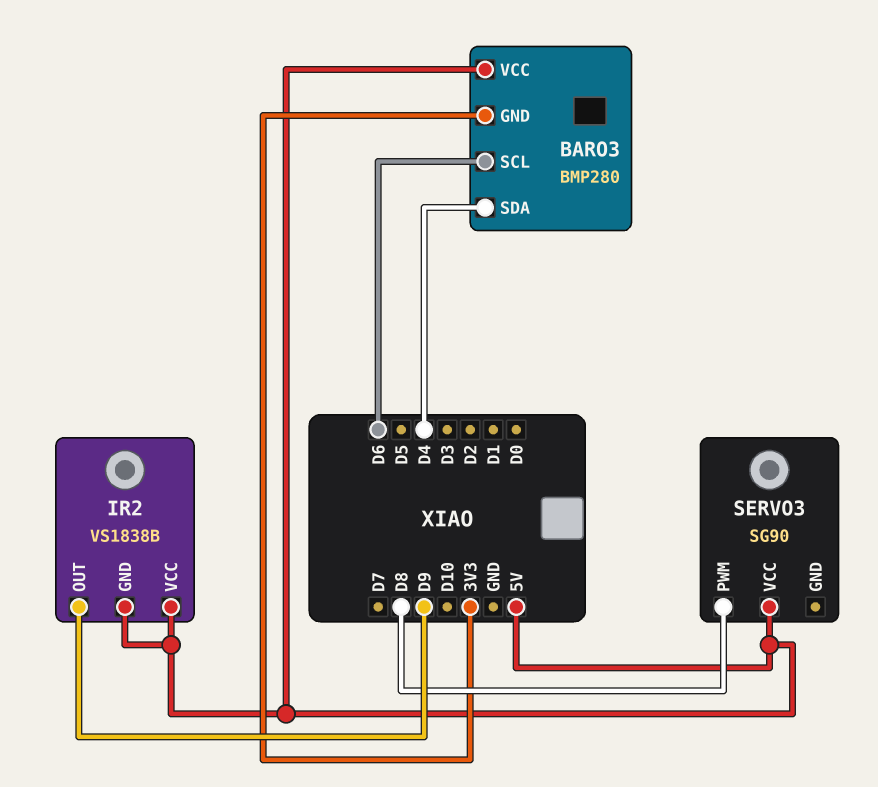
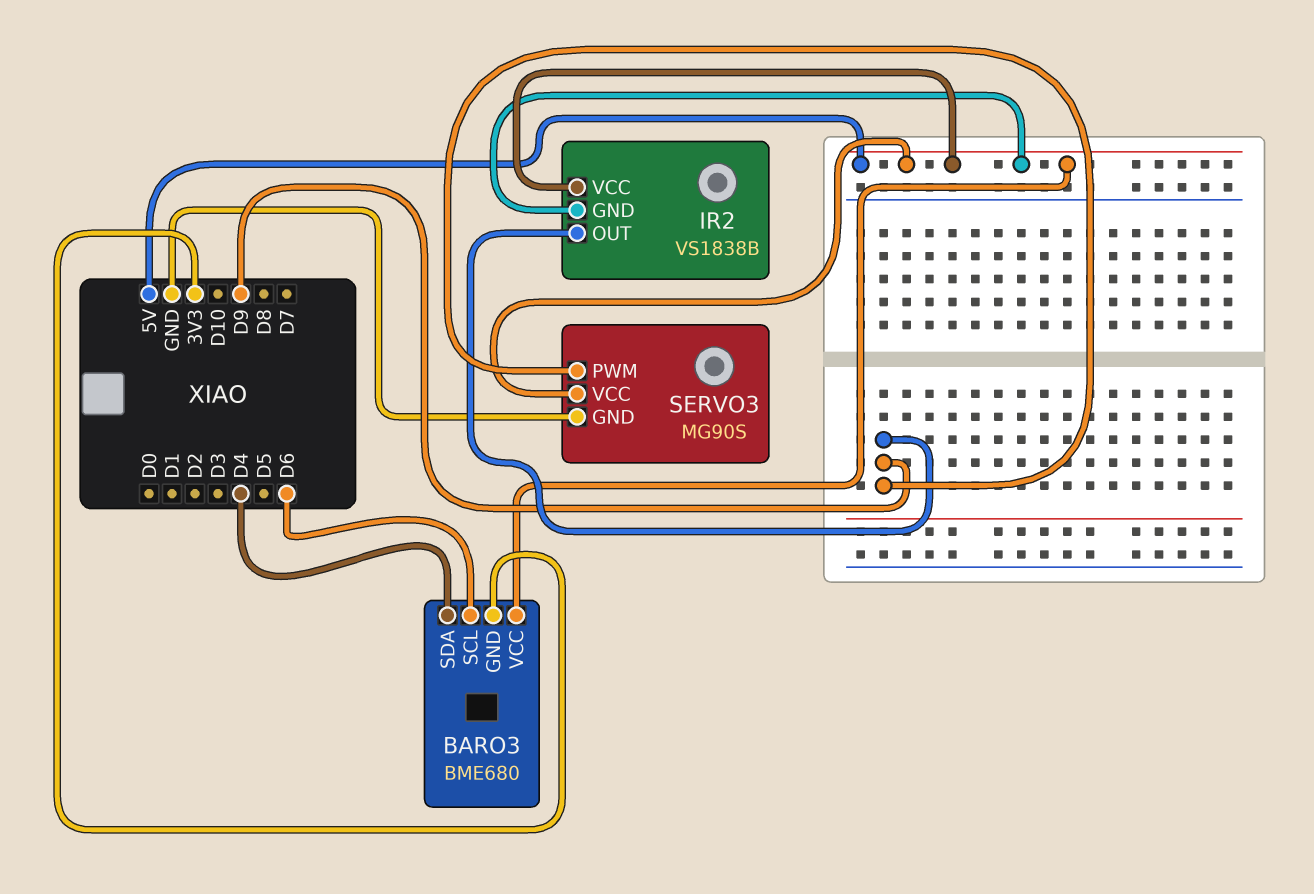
BARO3: BMP280 -> BME680
SERVO3: SG90 -> MG90S
SERVO3 pin GND: none -> GND
SERVO3 pin PWM: D8 -> D9

